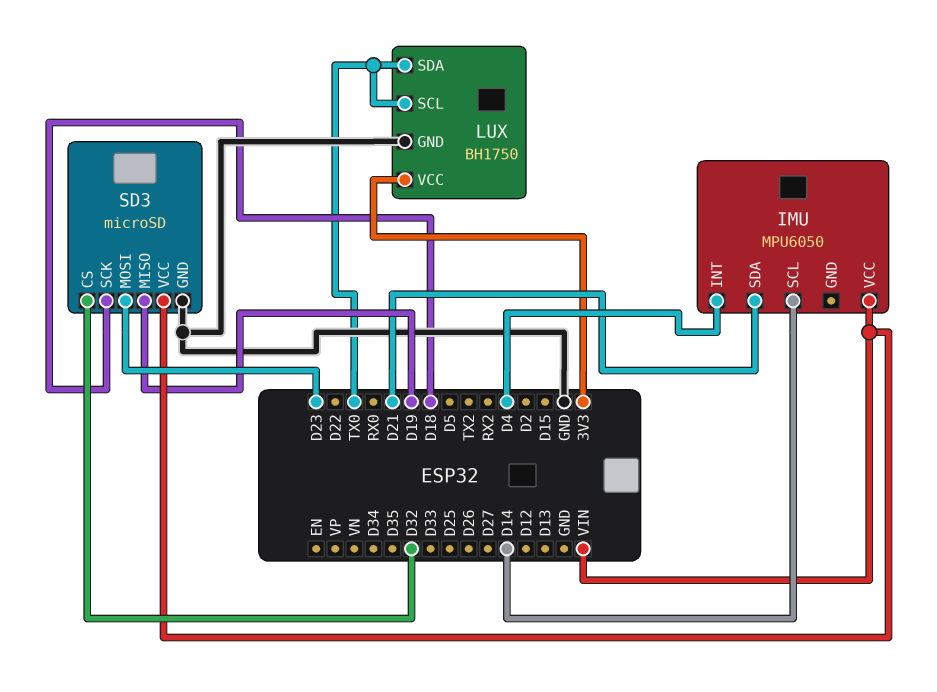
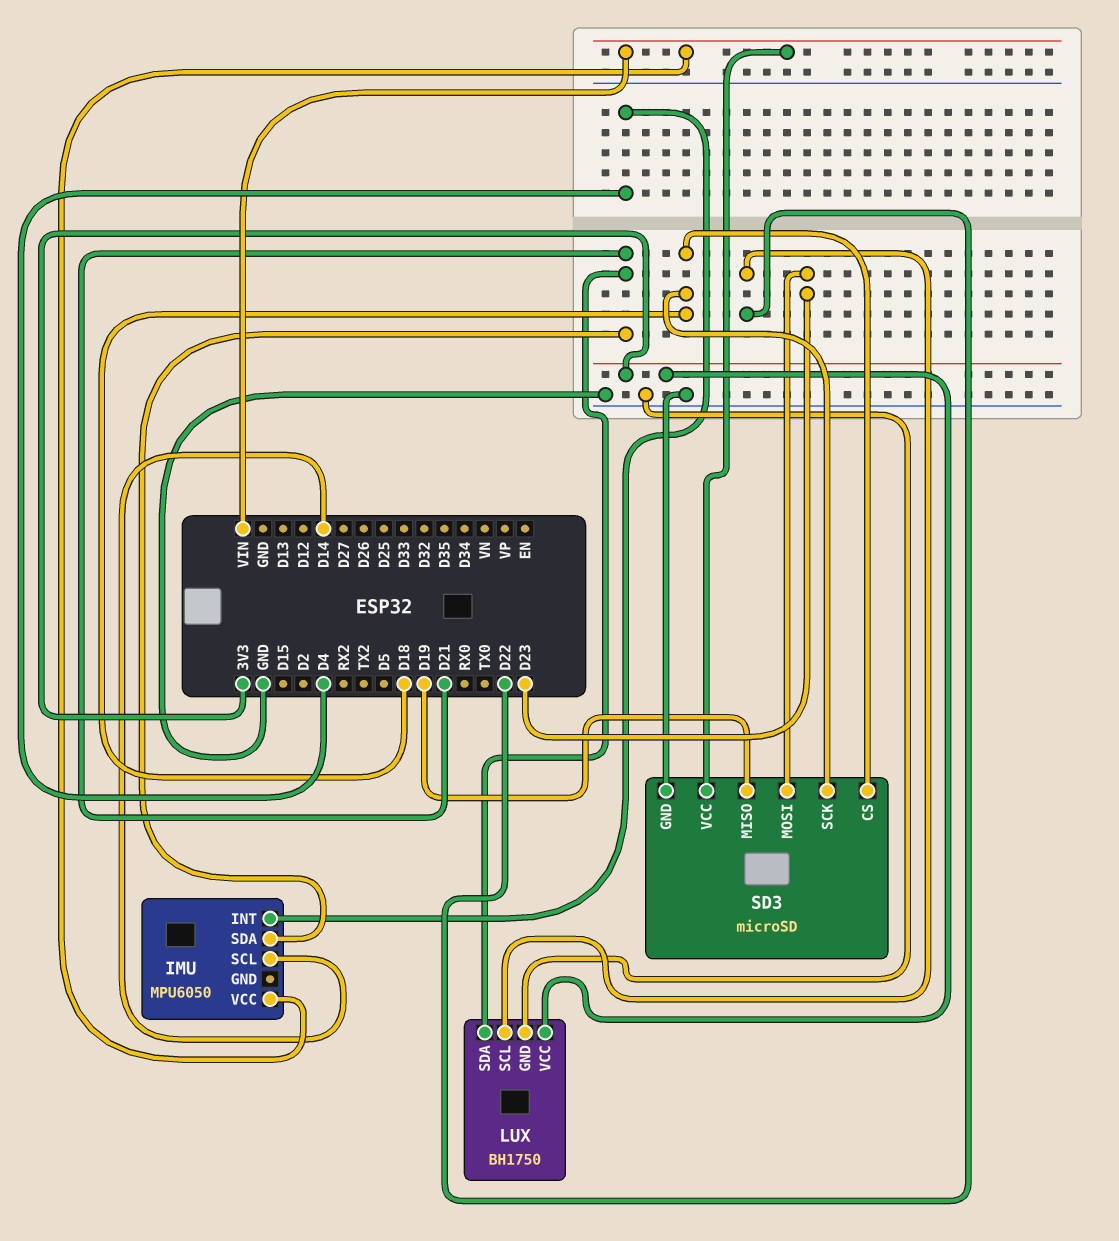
LUX pin SCL: TX0 -> D22
LUX pin SDA: TX0 -> D21
SD3 pin CS: D32 -> D18

